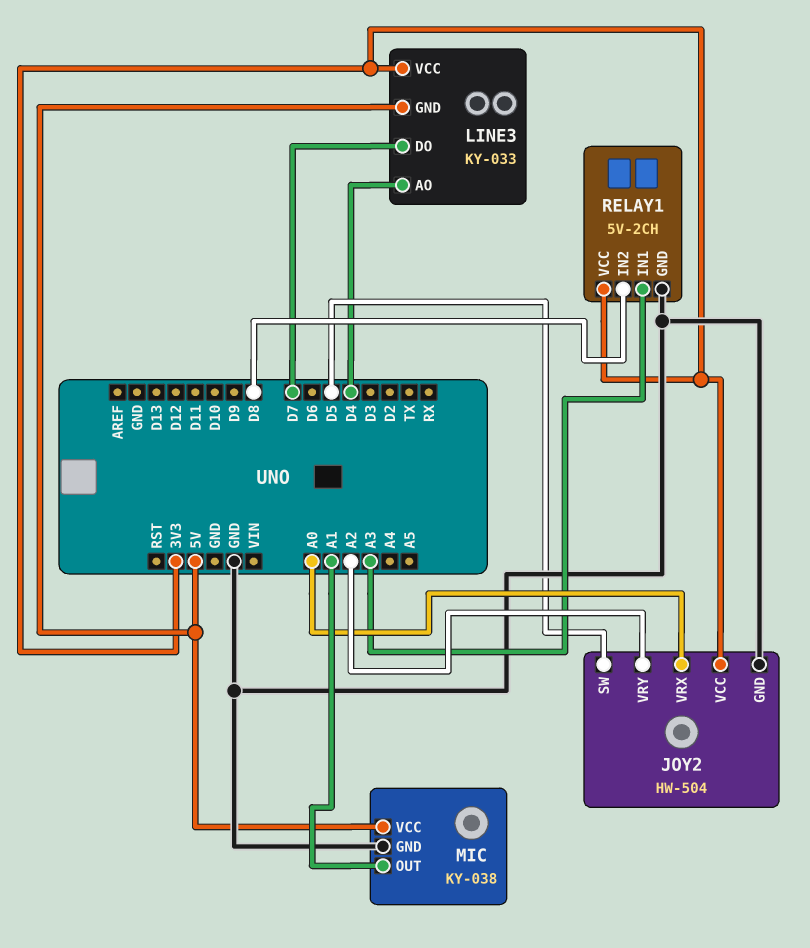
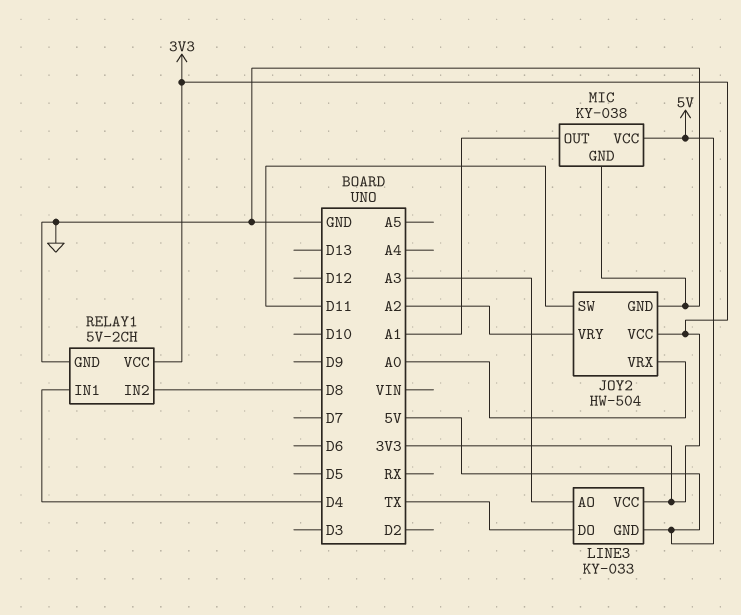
JOY2 pin SW: D5 -> D11
LINE3 pin AO: D4 -> A3
LINE3 pin DO: D7 -> TX
RELAY1 pin IN1: A3 -> D4

